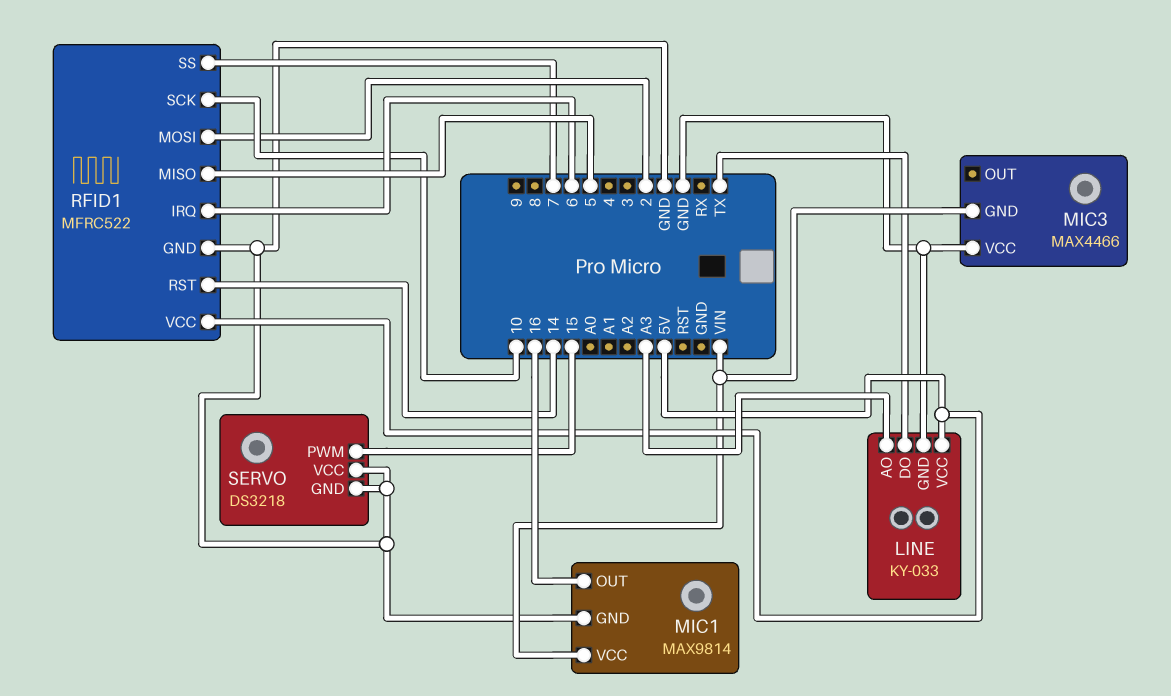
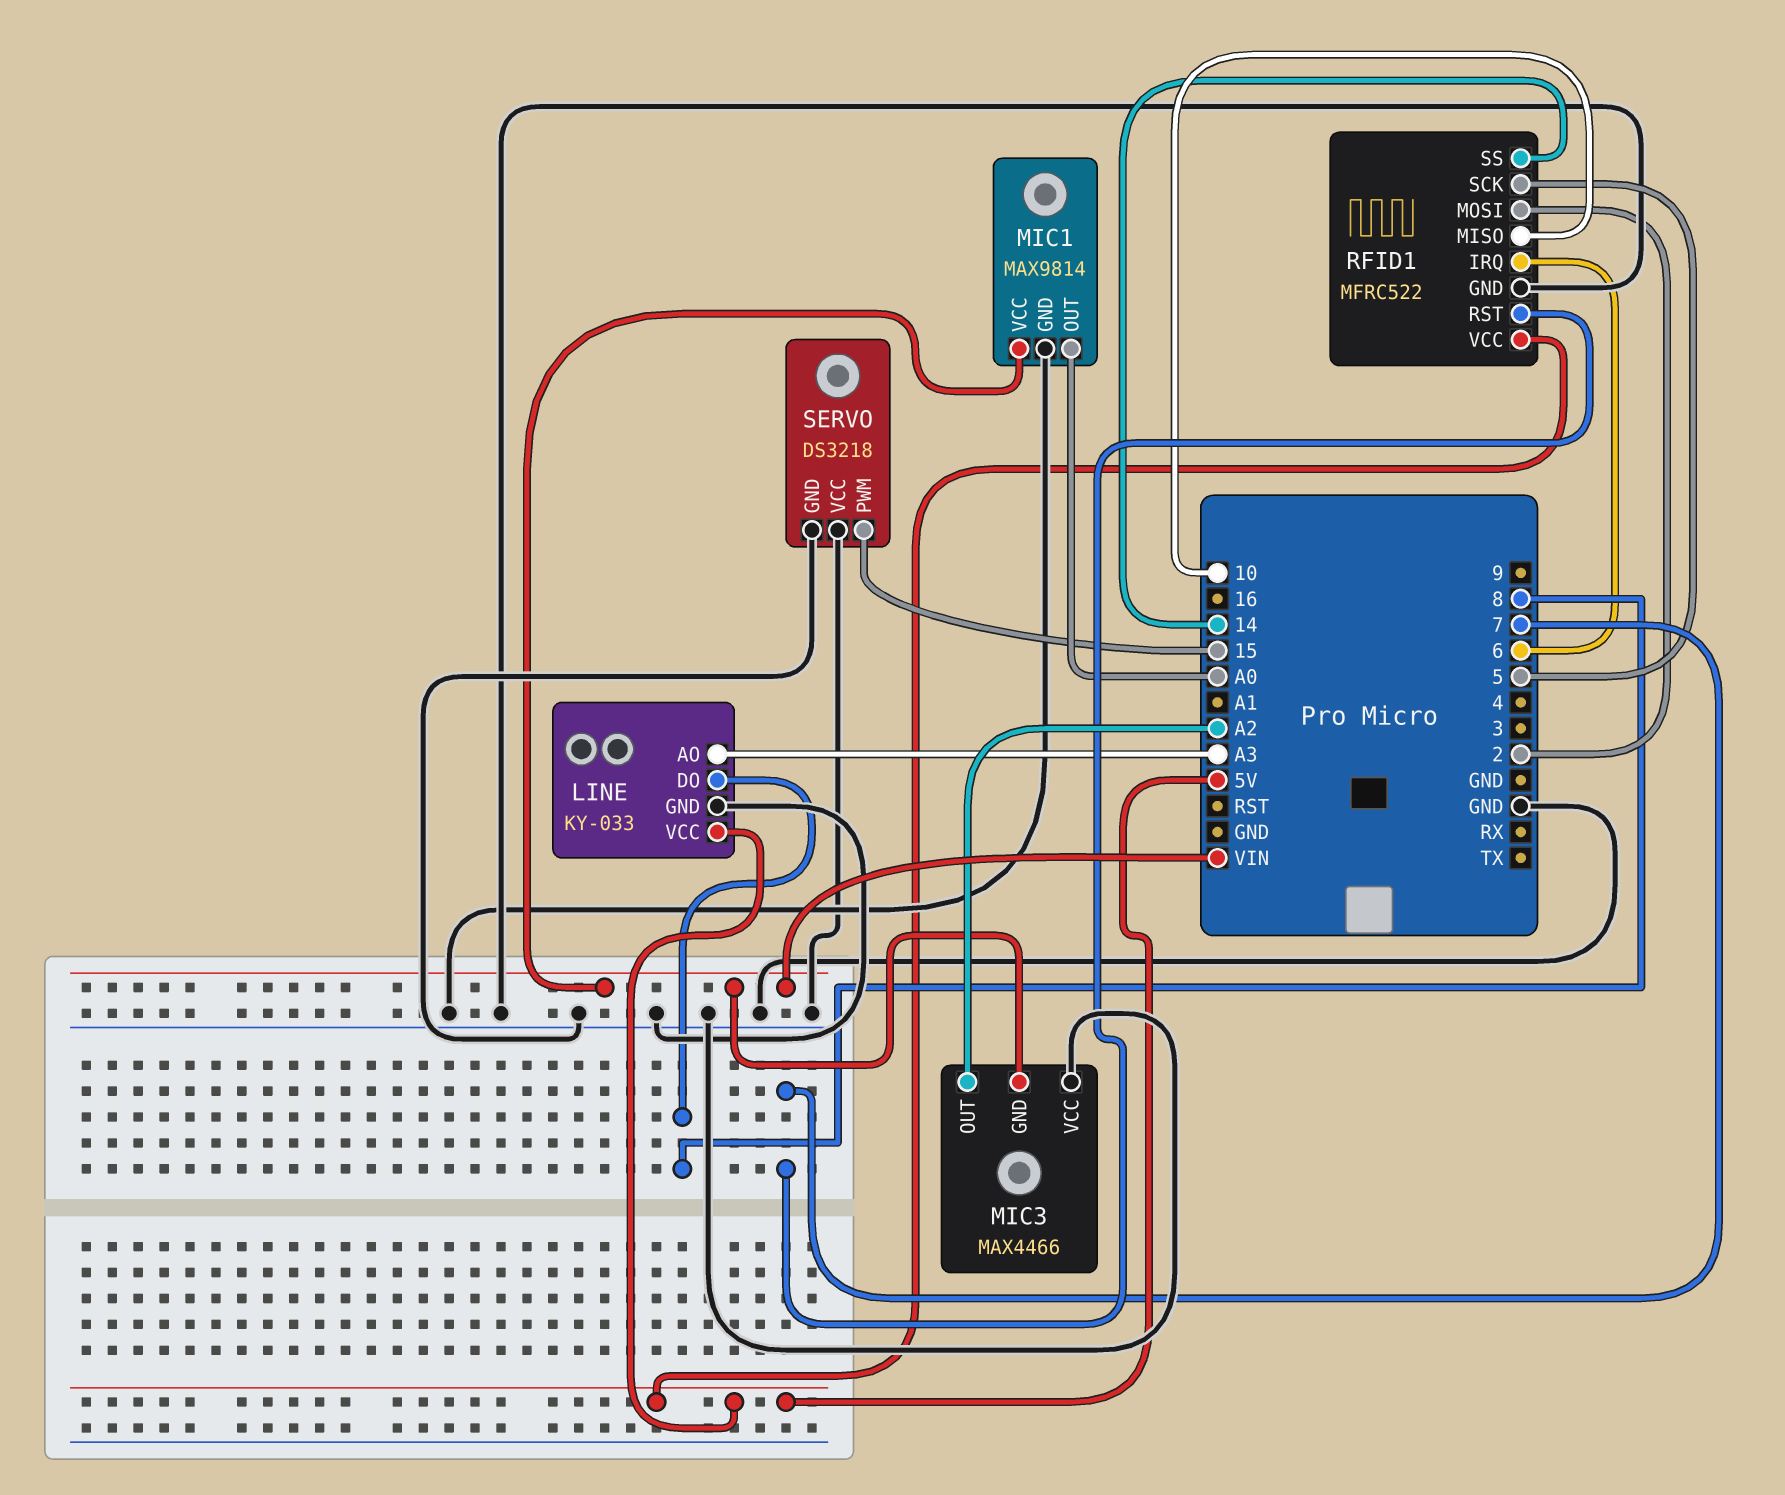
LINE pin DO: TX -> 8
MIC1 pin OUT: 16 -> A0
MIC3 pin OUT: none -> A2
RFID1 pin MISO: 5 -> 10
RFID1 pin RST: 14 -> 7
RFID1 pin SCK: 10 -> 5
RFID1 pin SS: 7 -> 14

